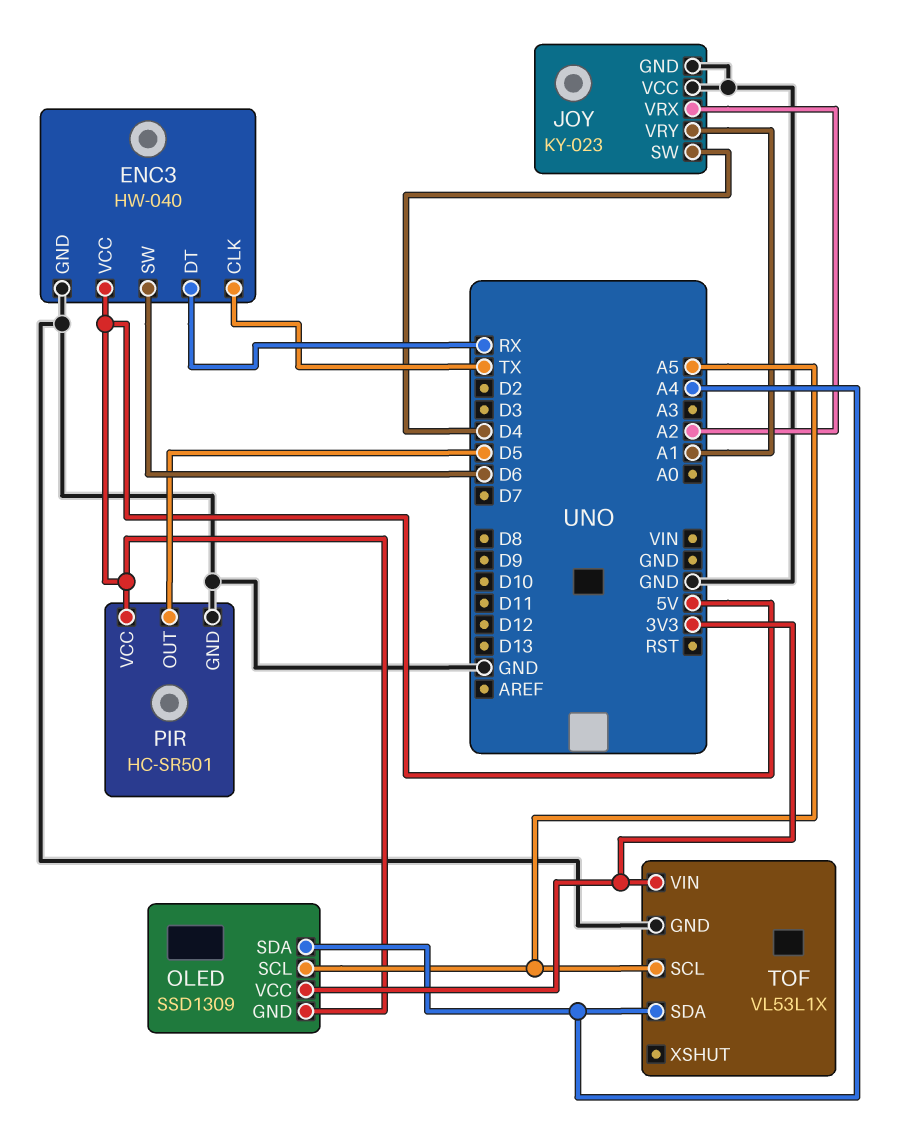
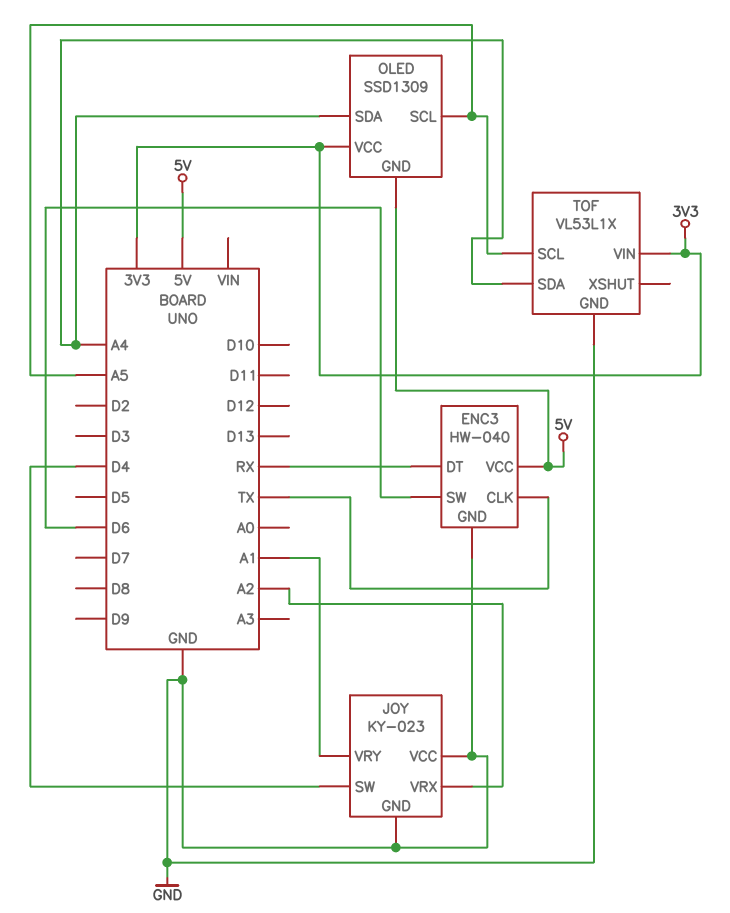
PIR: HC-SR501 -> none
PIR pin GND: GND -> none
PIR pin OUT: D5 -> none
PIR pin VCC: 5V -> none

